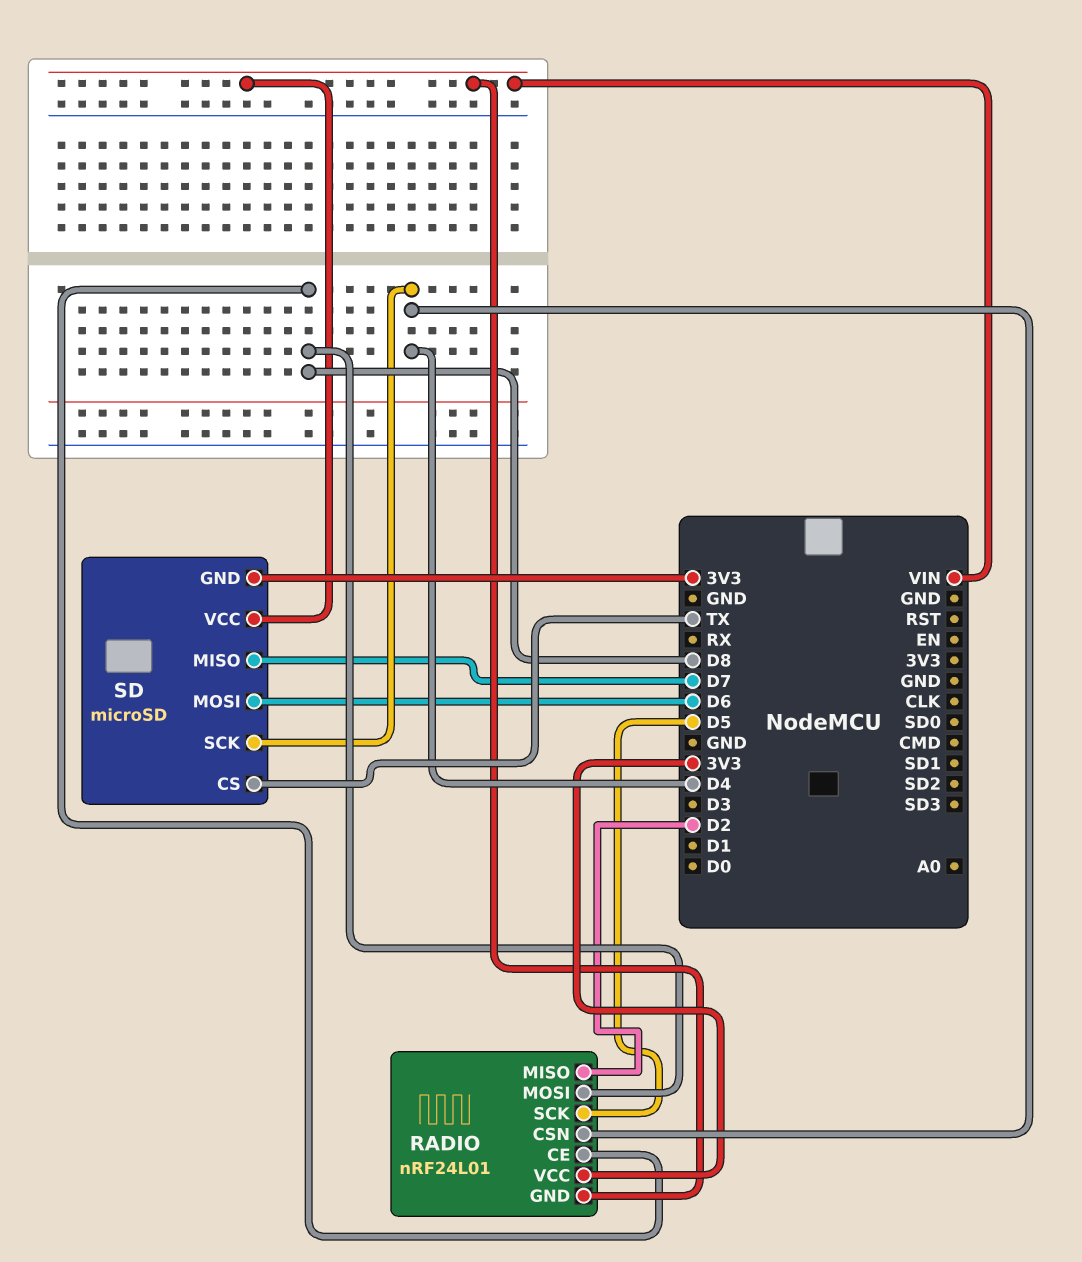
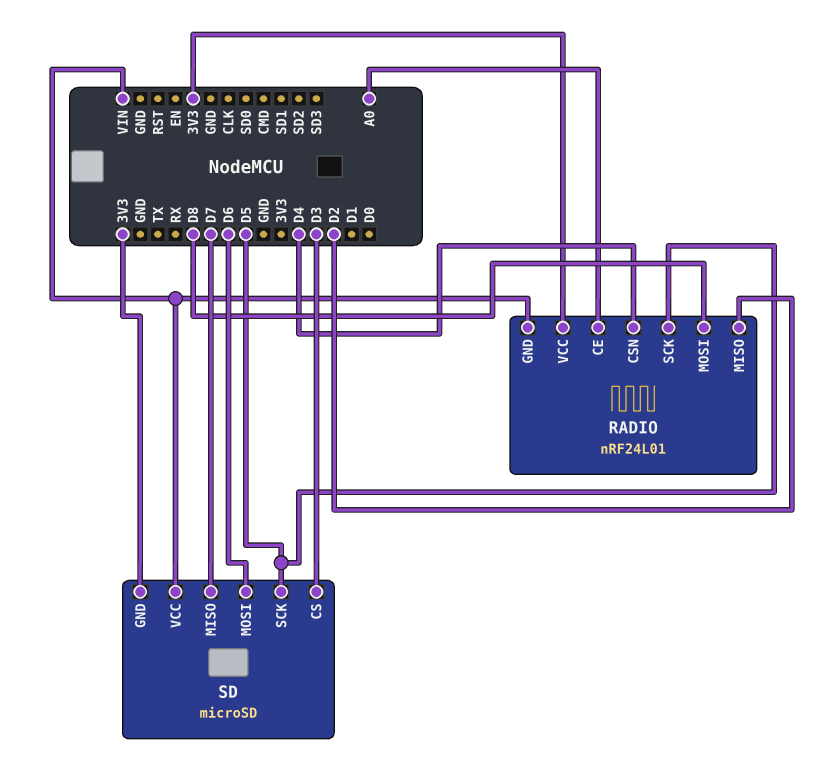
RADIO pin CE: D8 -> A0
SD pin CS: TX -> D3
SD pin SCK: D4 -> D5

